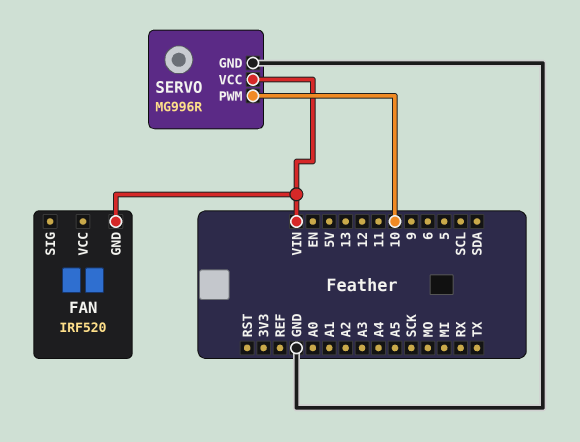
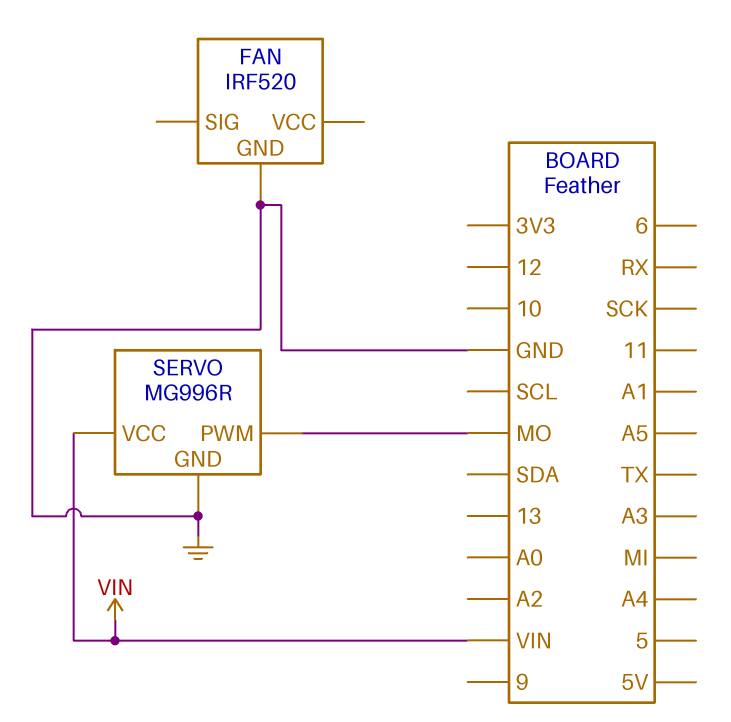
FAN pin GND: VIN -> GND
SERVO pin PWM: 10 -> MO

